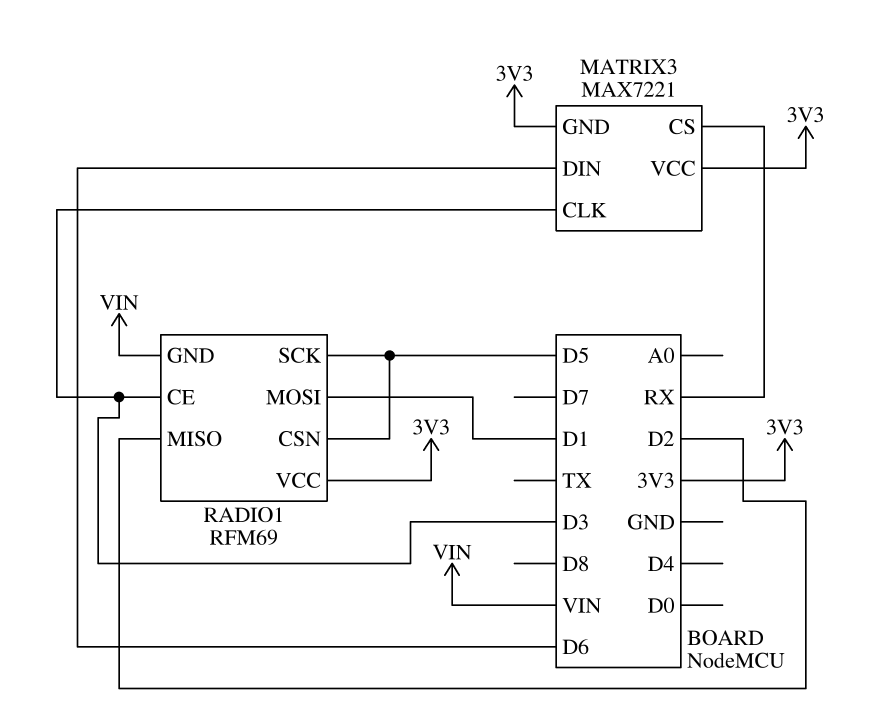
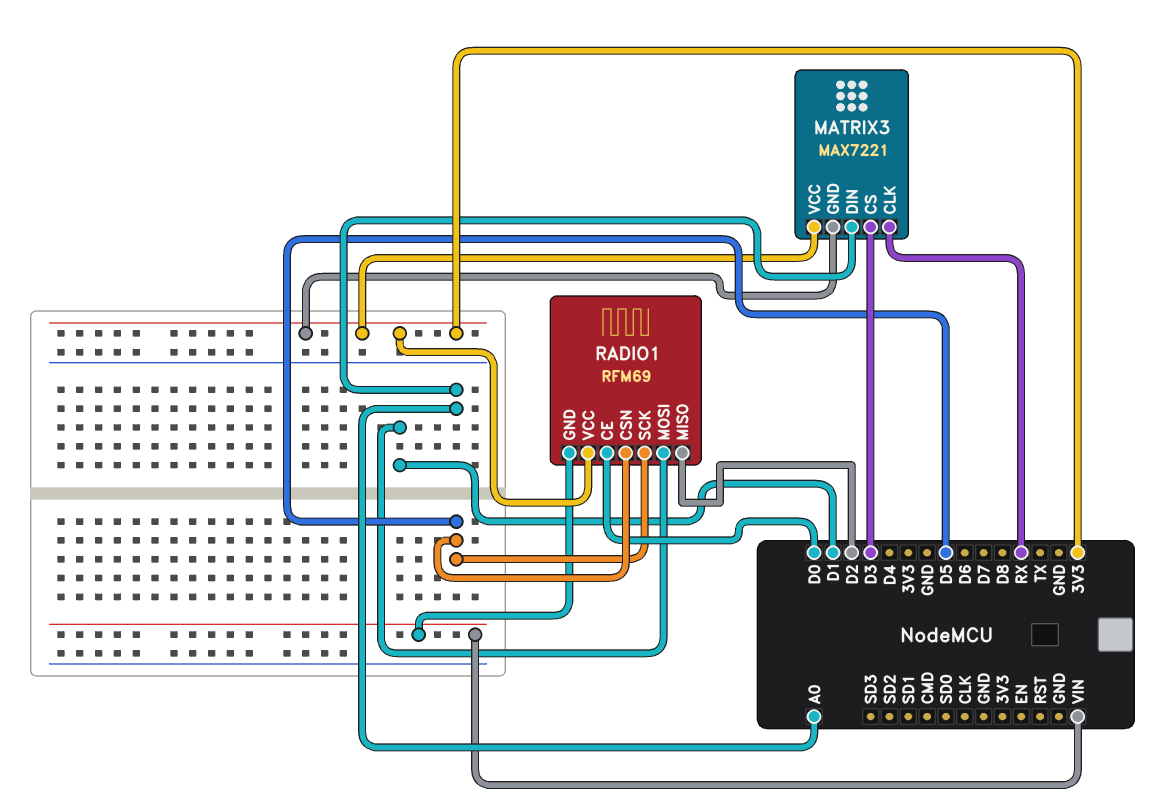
MATRIX3 pin CLK: D3 -> RX
MATRIX3 pin CS: RX -> D3
MATRIX3 pin DIN: D6 -> A0
RADIO1 pin CE: D3 -> D0

